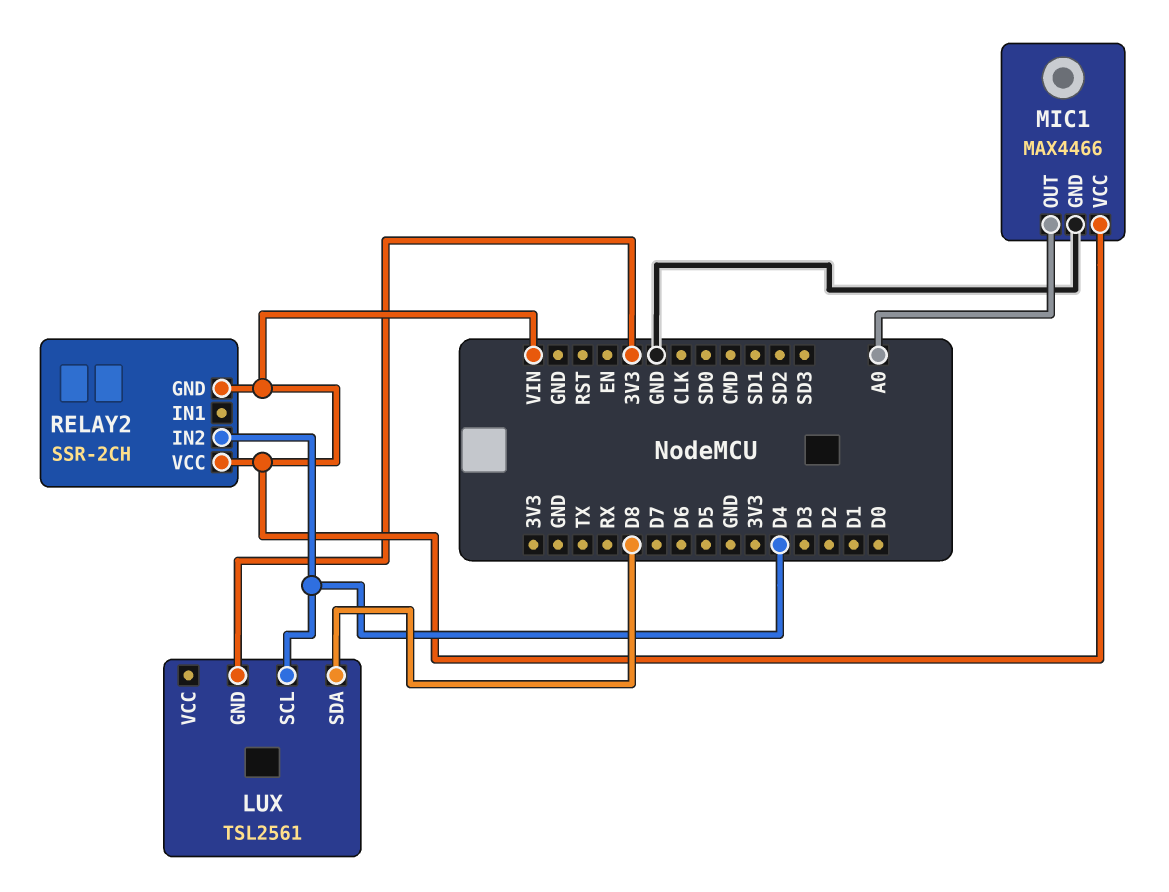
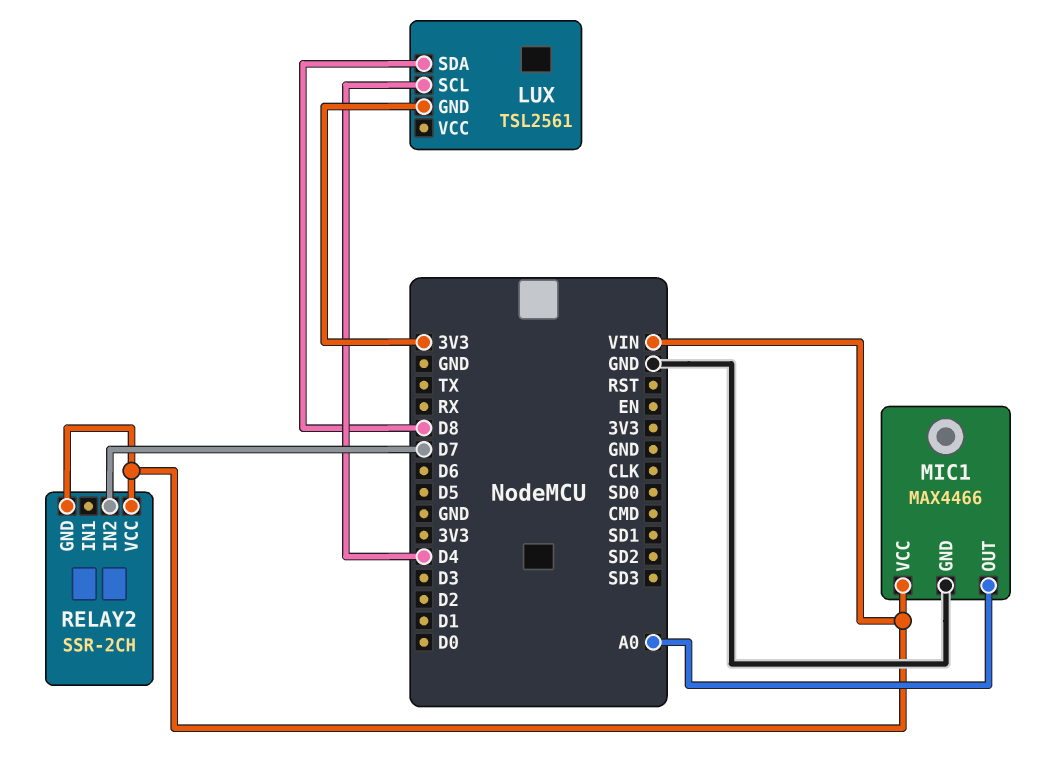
RELAY2 pin IN2: D4 -> D7

